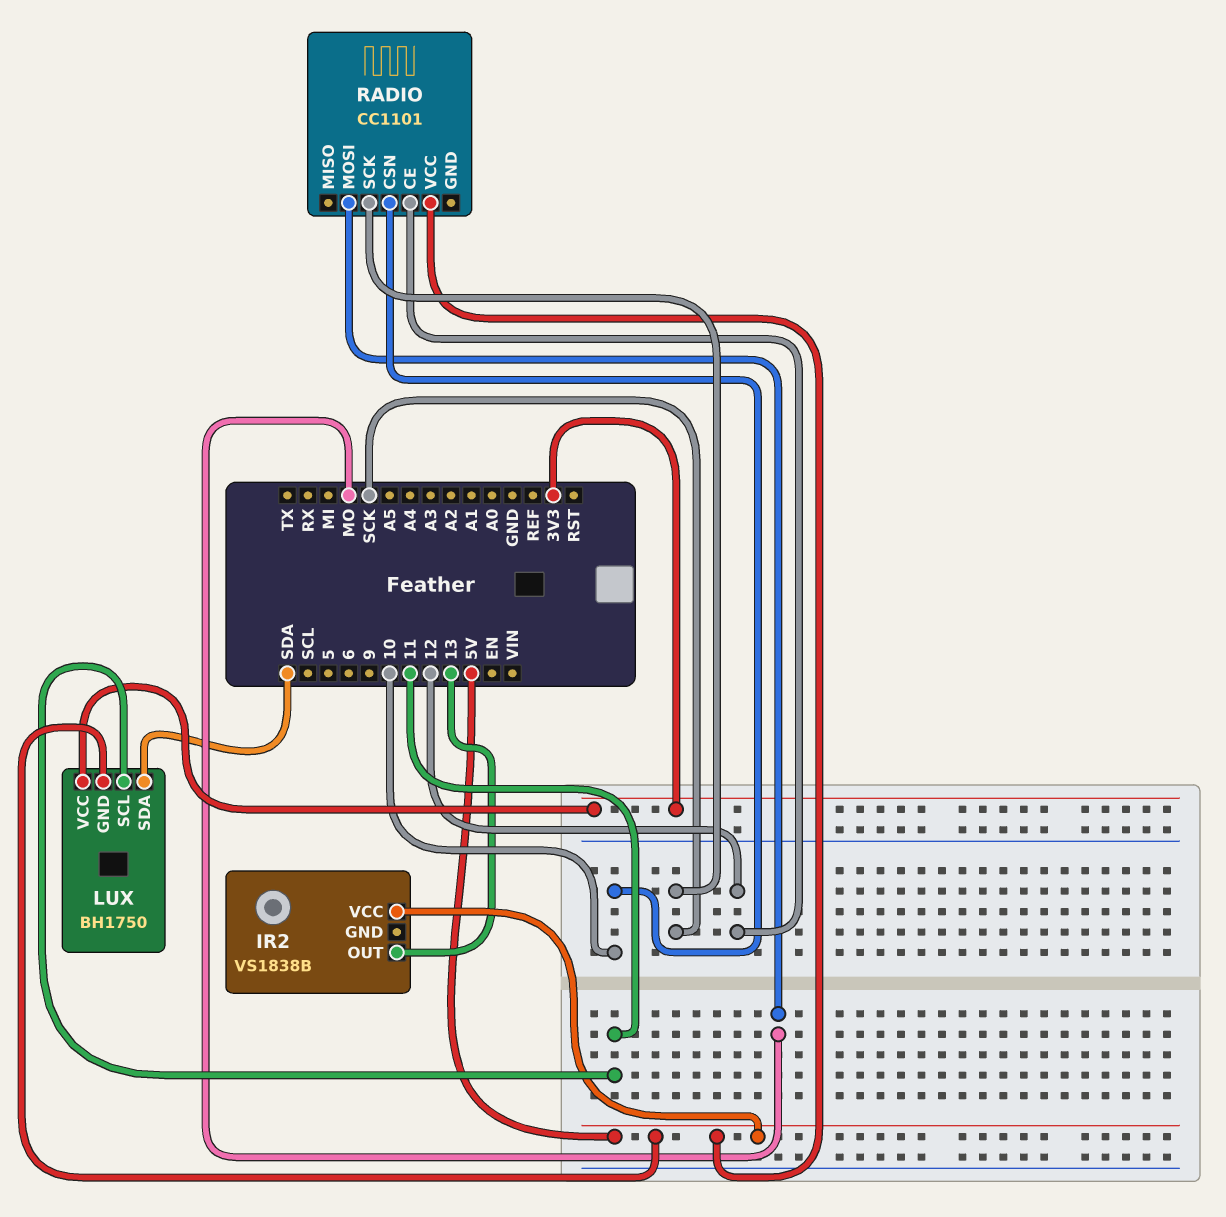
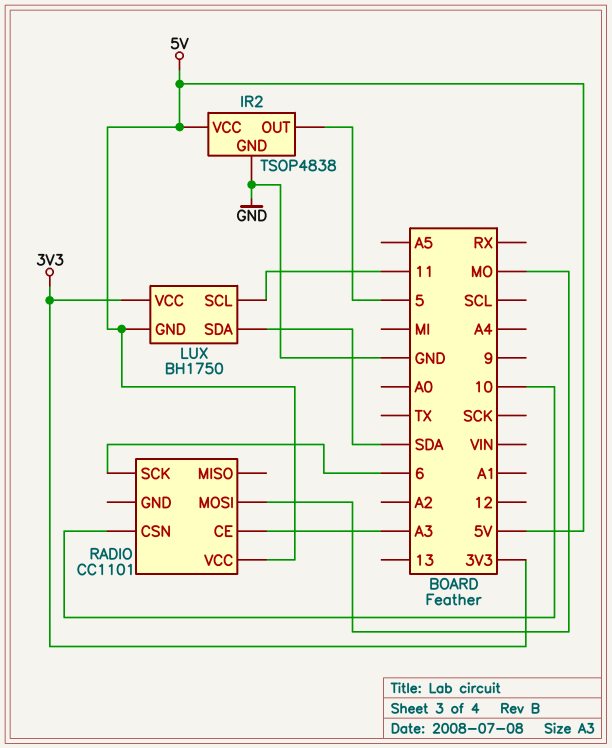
IR2: VS1838B -> TSOP4838
IR2 pin GND: none -> GND
IR2 pin OUT: 13 -> 5
RADIO pin CE: 12 -> A3
RADIO pin SCK: SCK -> 6

